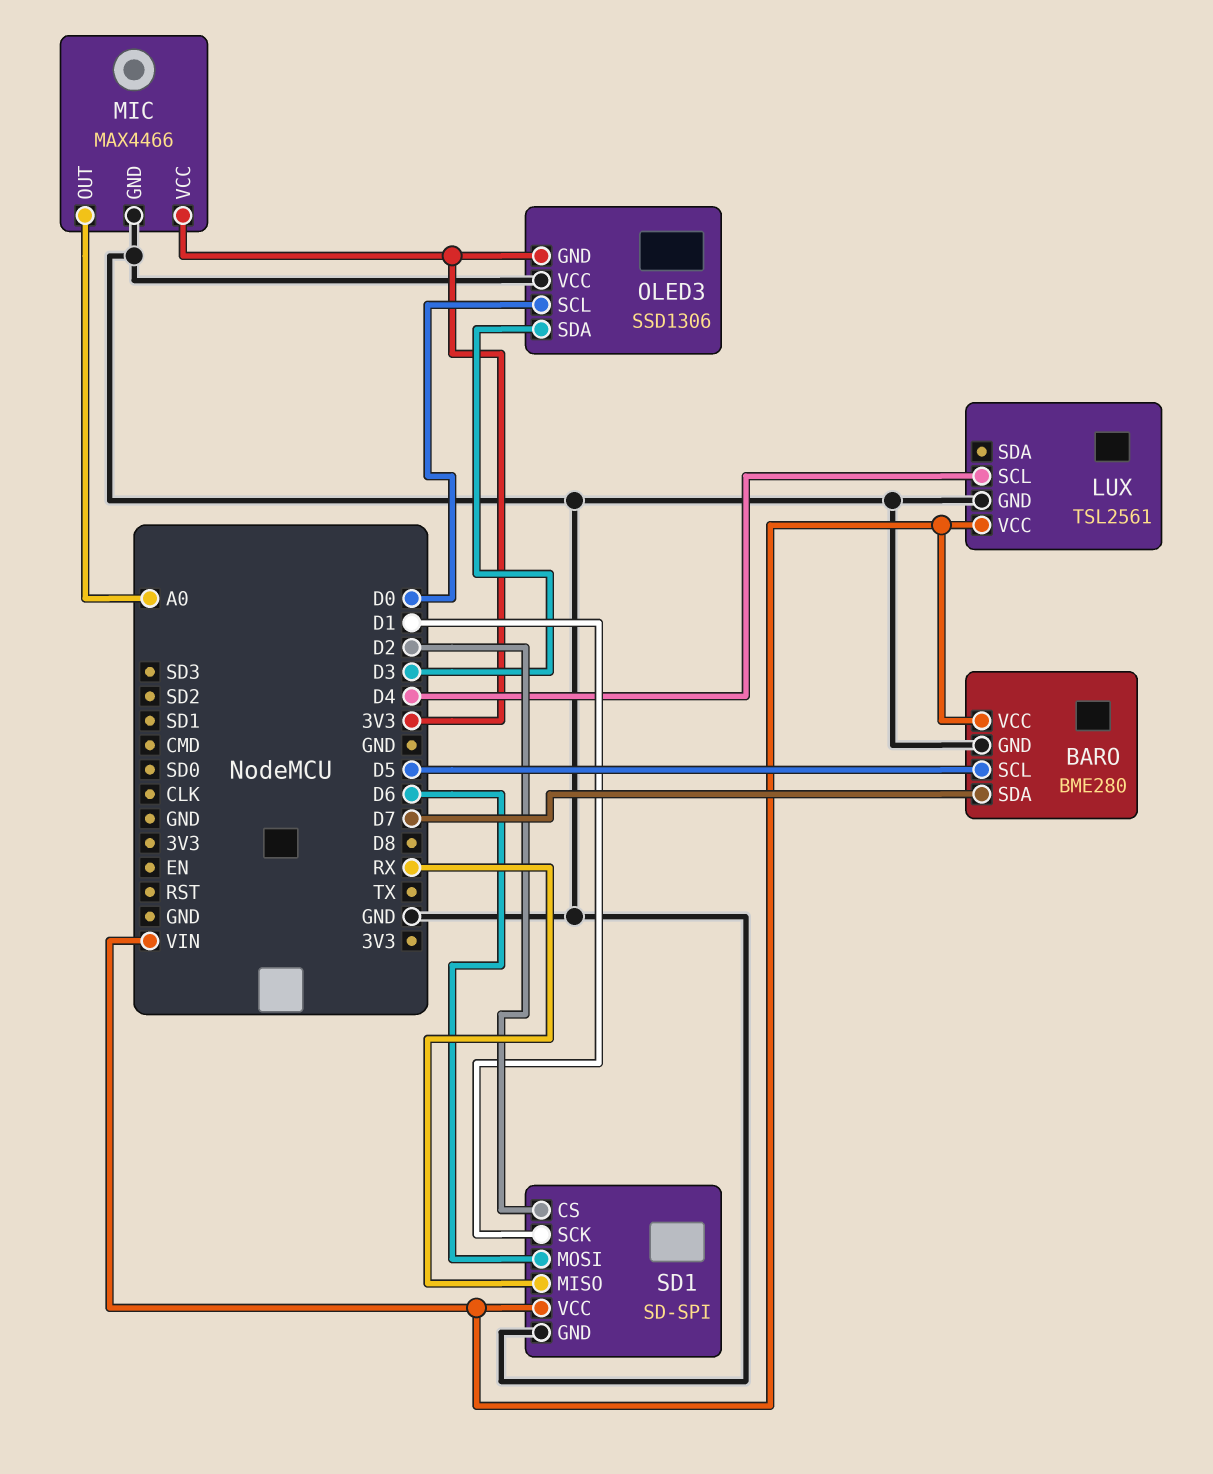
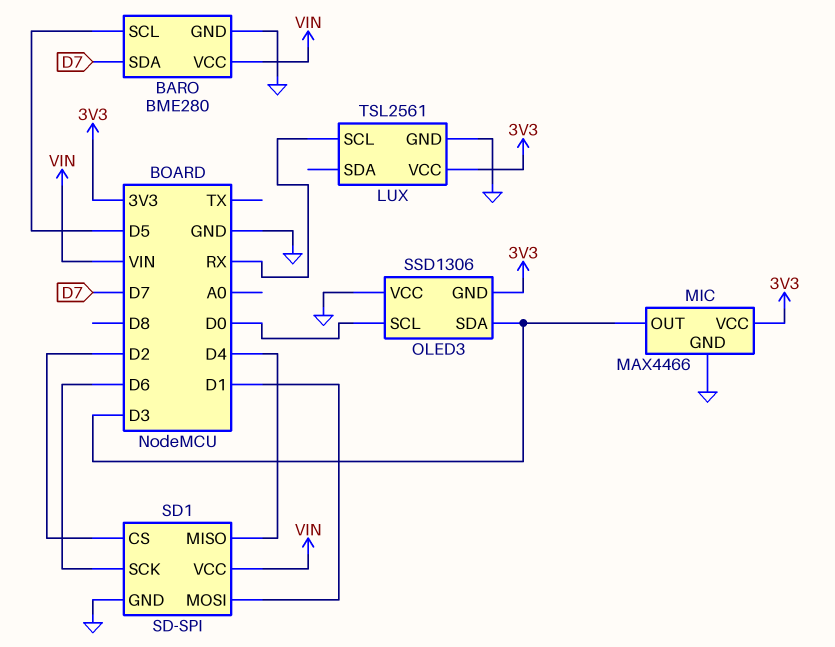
LUX pin SCL: D4 -> RX
LUX pin VCC: VIN -> 3V3
MIC pin OUT: A0 -> D3
SD1 pin MISO: RX -> D4
SD1 pin MOSI: D6 -> D1
SD1 pin SCK: D1 -> D6

